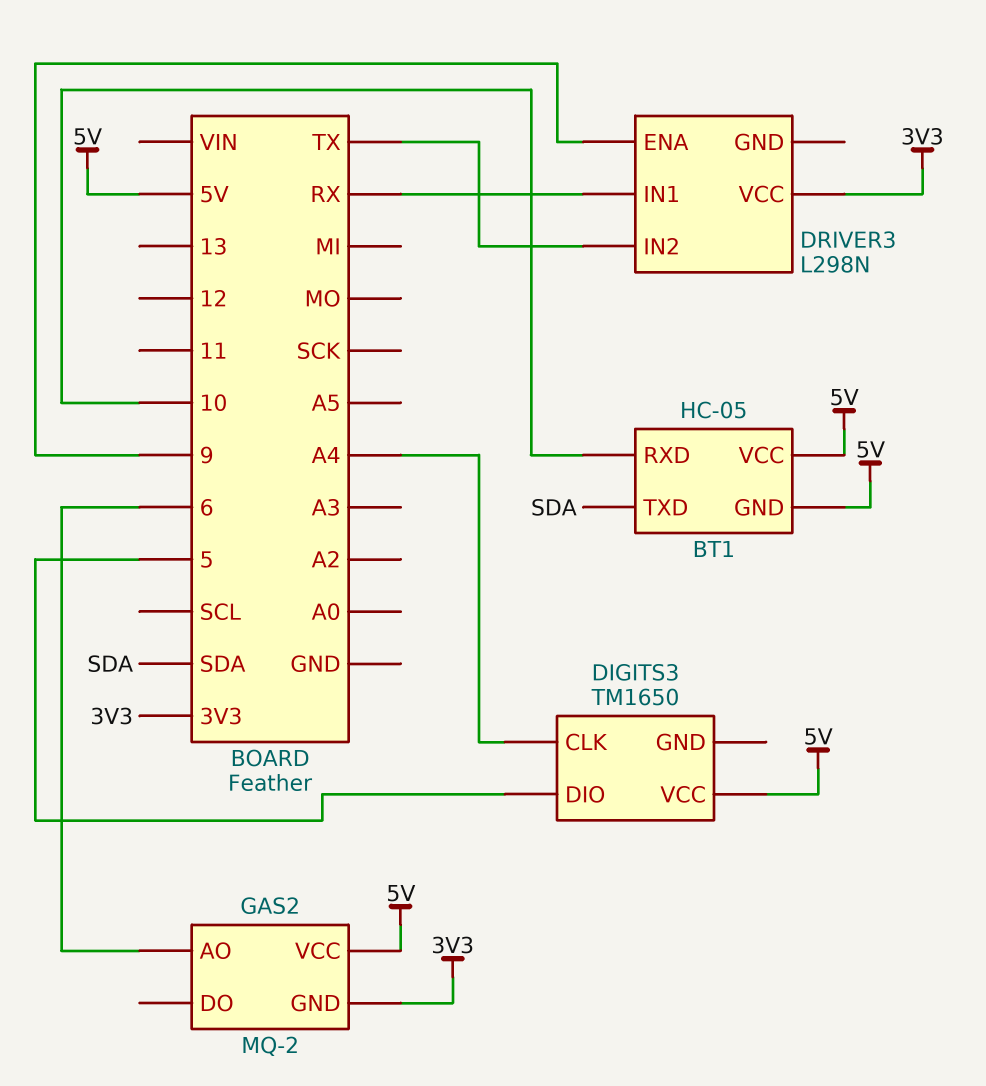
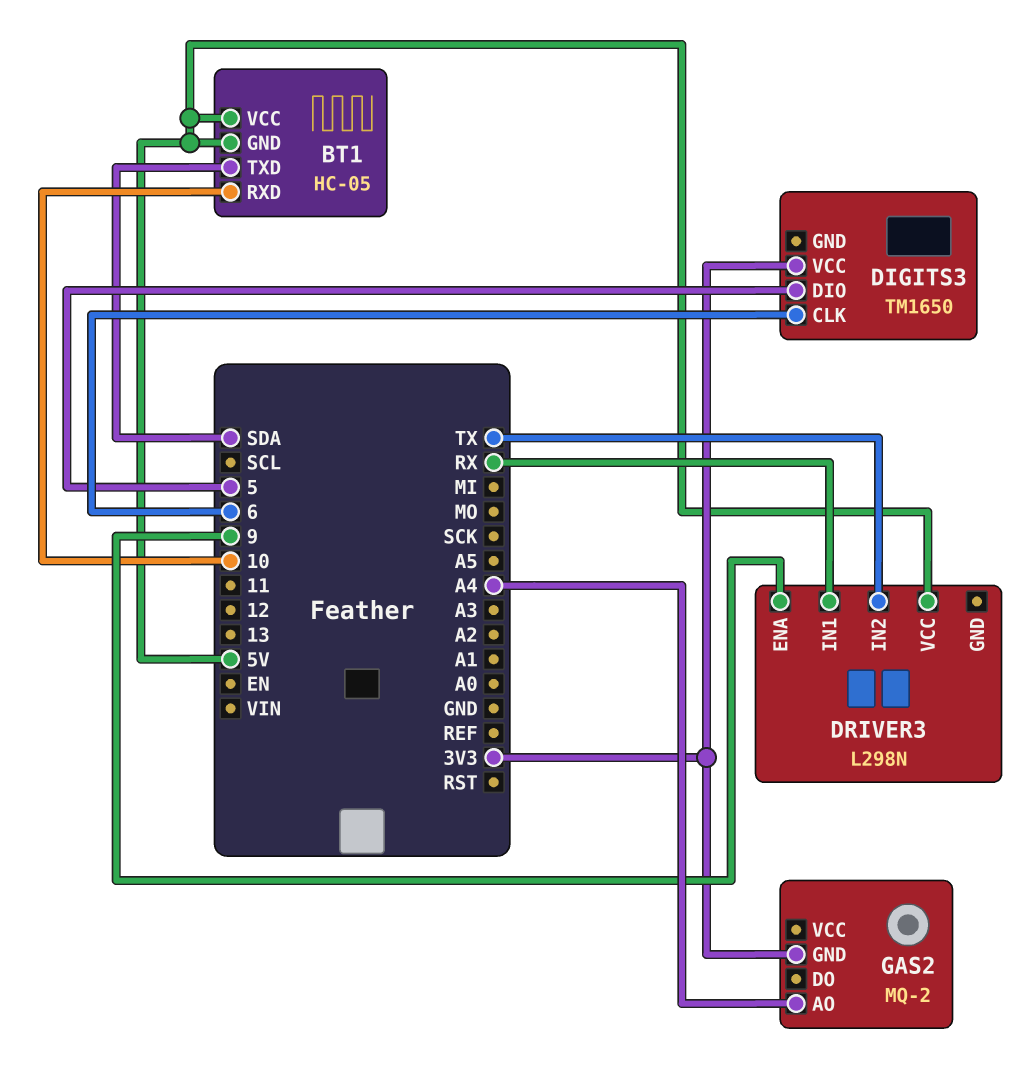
DIGITS3 pin CLK: A4 -> 6
DIGITS3 pin VCC: 5V -> 3V3
DRIVER3 pin VCC: 3V3 -> 5V
GAS2 pin AO: 6 -> A4
GAS2 pin VCC: 5V -> none

